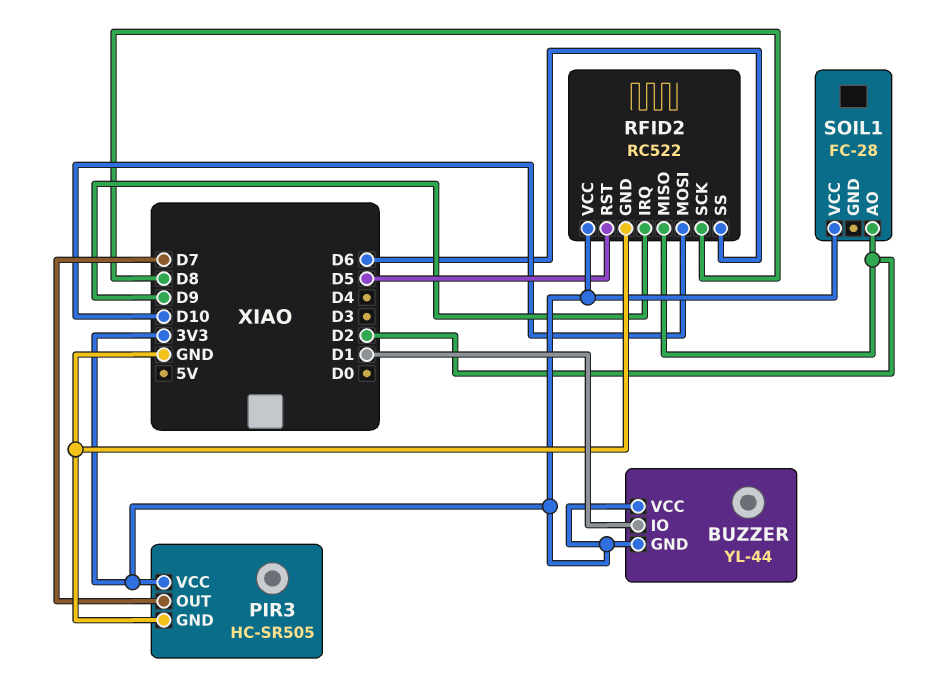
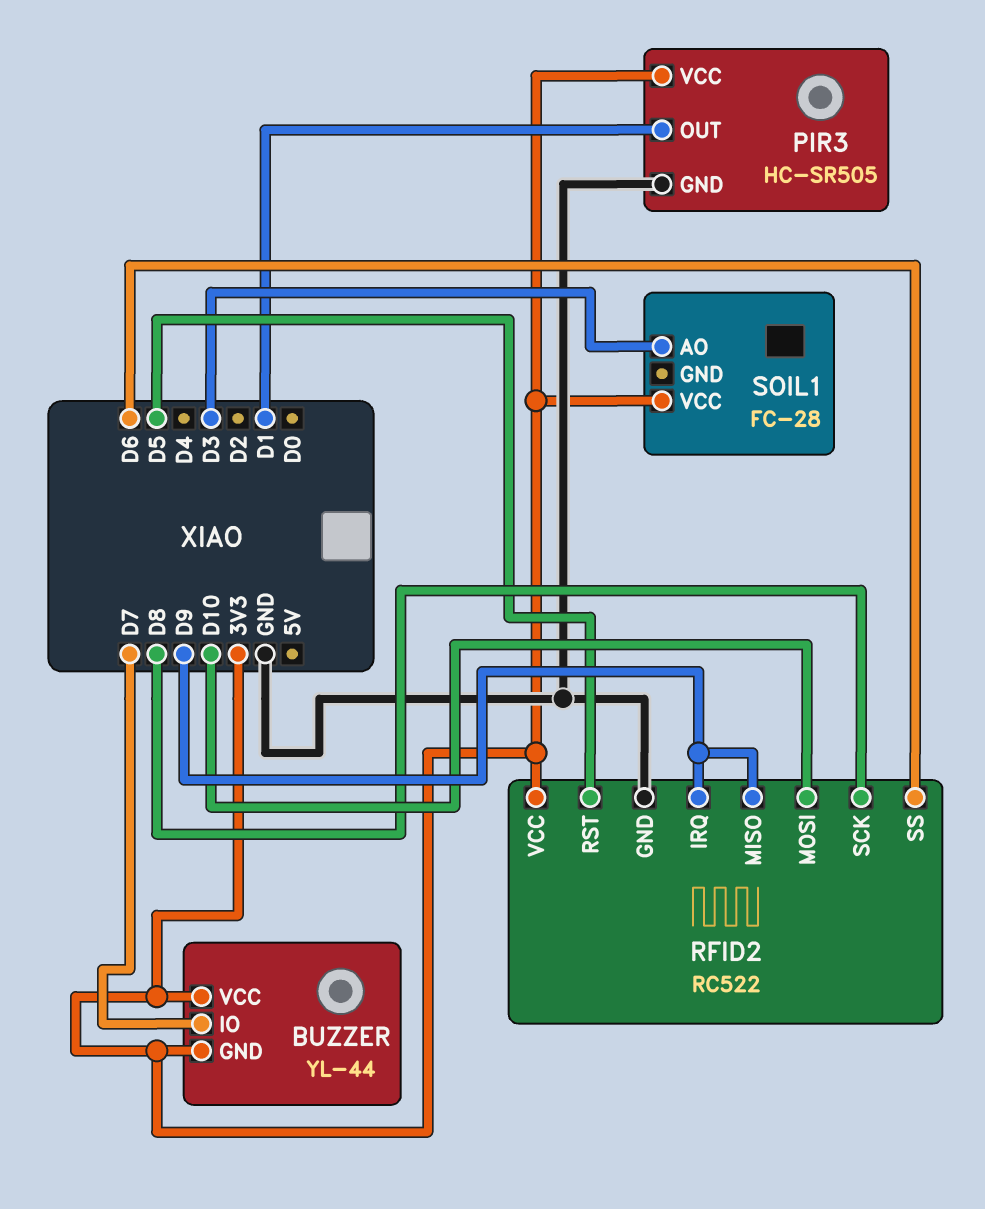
BUZZER pin IO: D1 -> D7
PIR3 pin OUT: D7 -> D1
RFID2 pin MISO: D2 -> D9
SOIL1 pin AO: D2 -> D3

